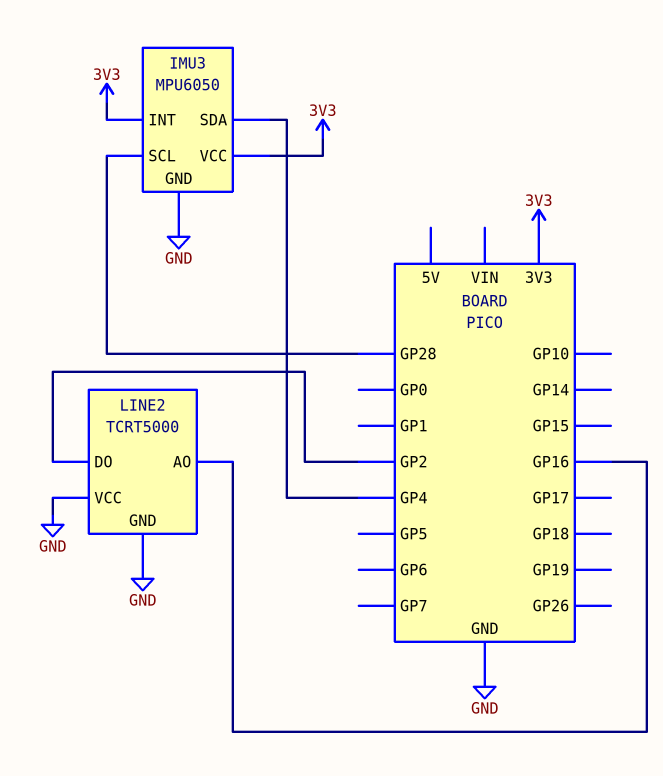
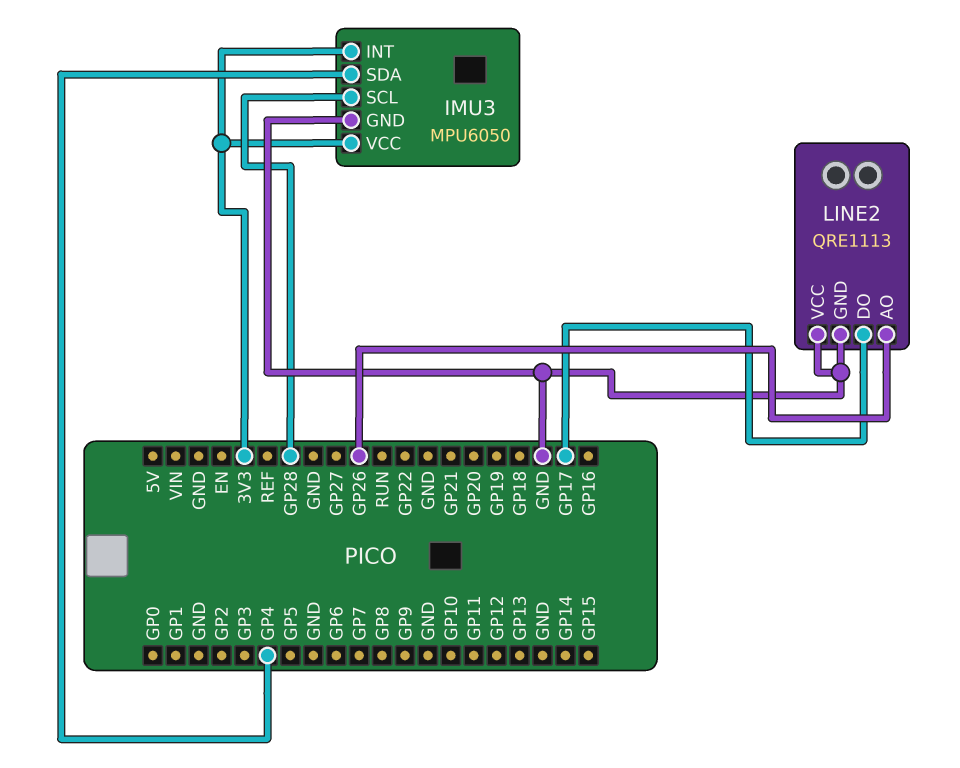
LINE2: TCRT5000 -> QRE1113
LINE2 pin AO: GP16 -> GP26
LINE2 pin DO: GP2 -> GP17

